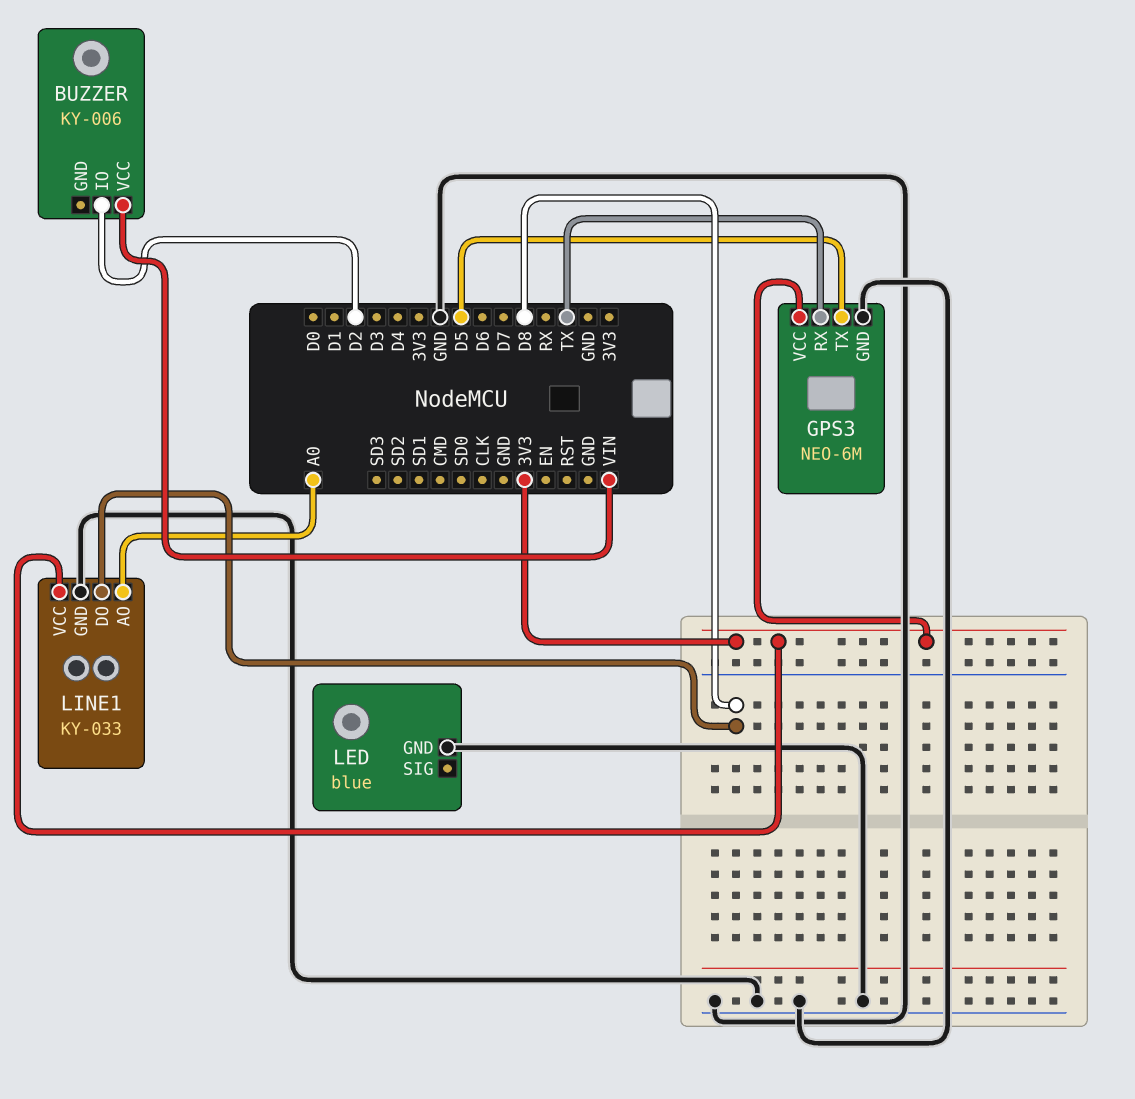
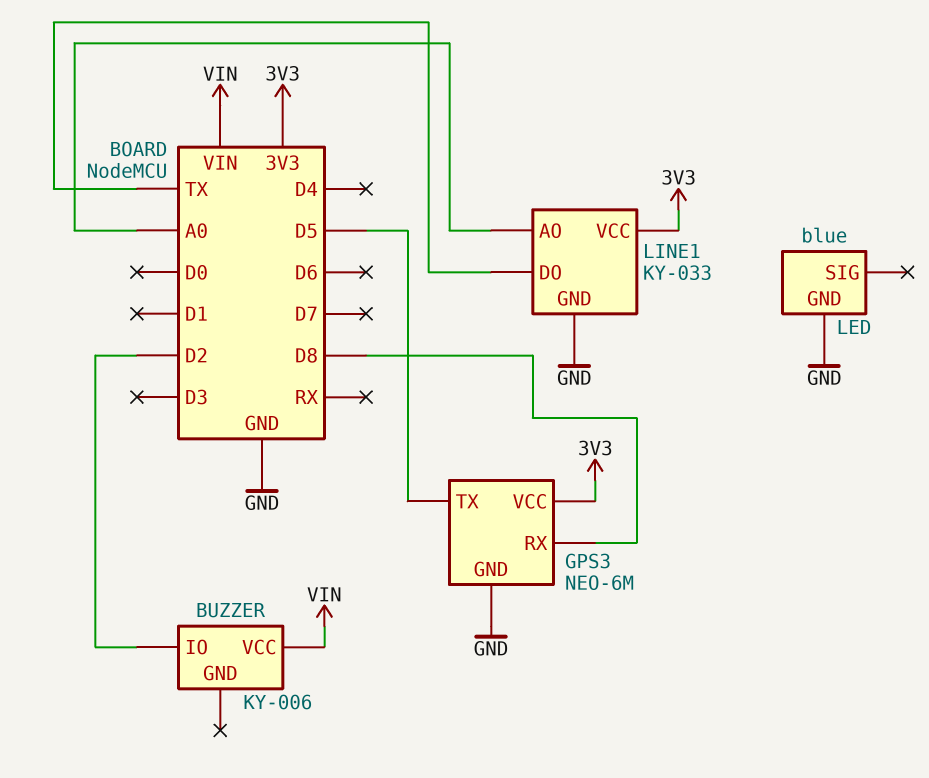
GPS3 pin RX: TX -> D8
LINE1 pin DO: D8 -> TX

